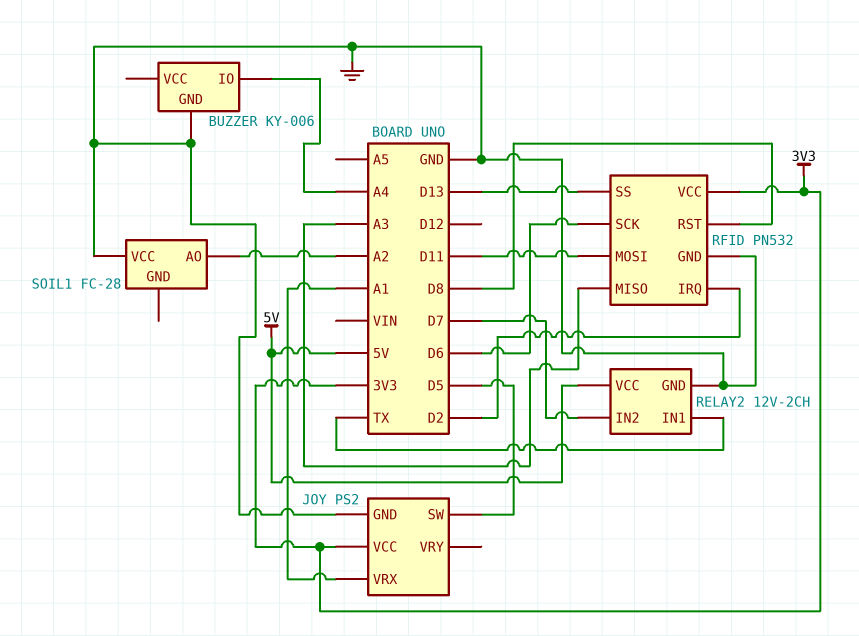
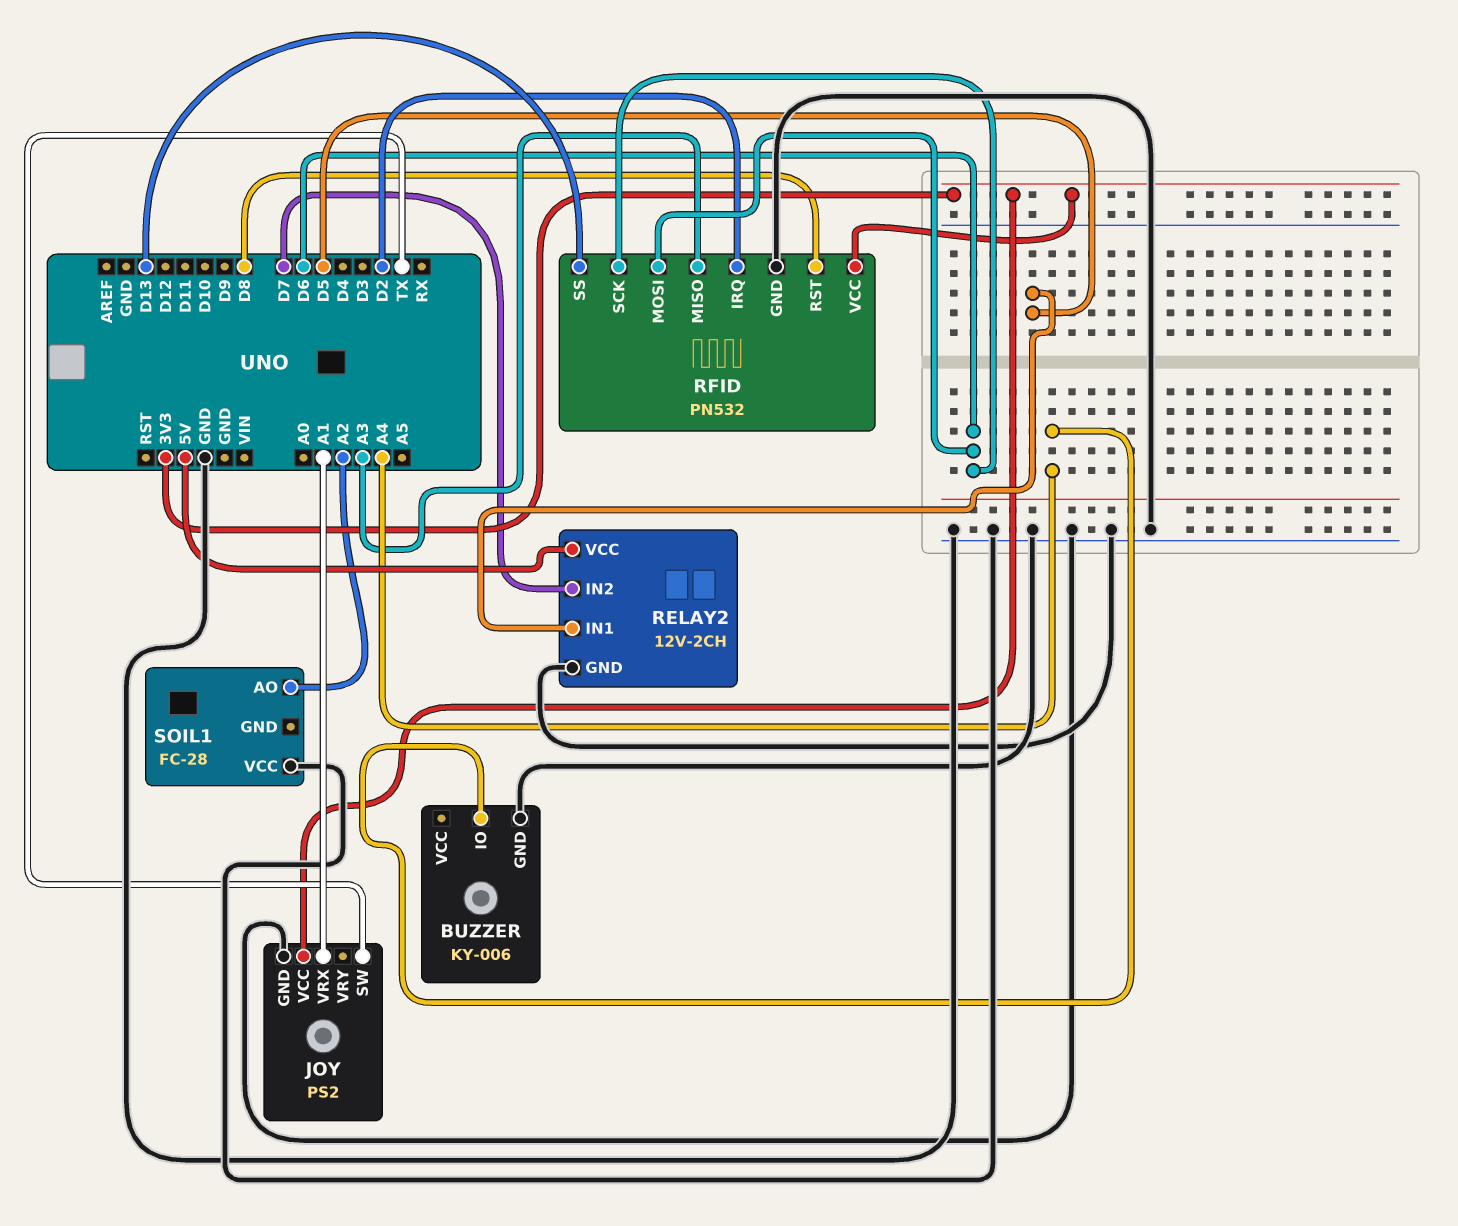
JOY pin SW: D5 -> TX
RELAY2 pin IN1: TX -> D5
RFID pin MOSI: D11 -> D6

